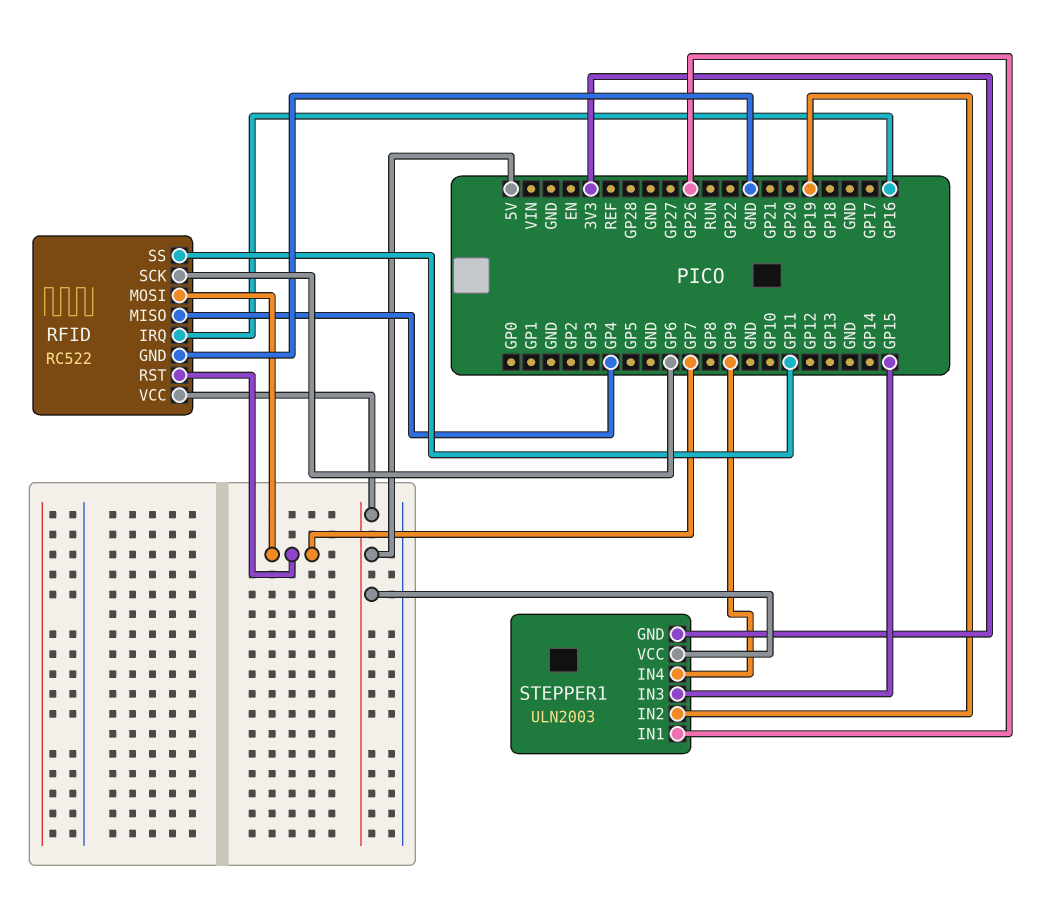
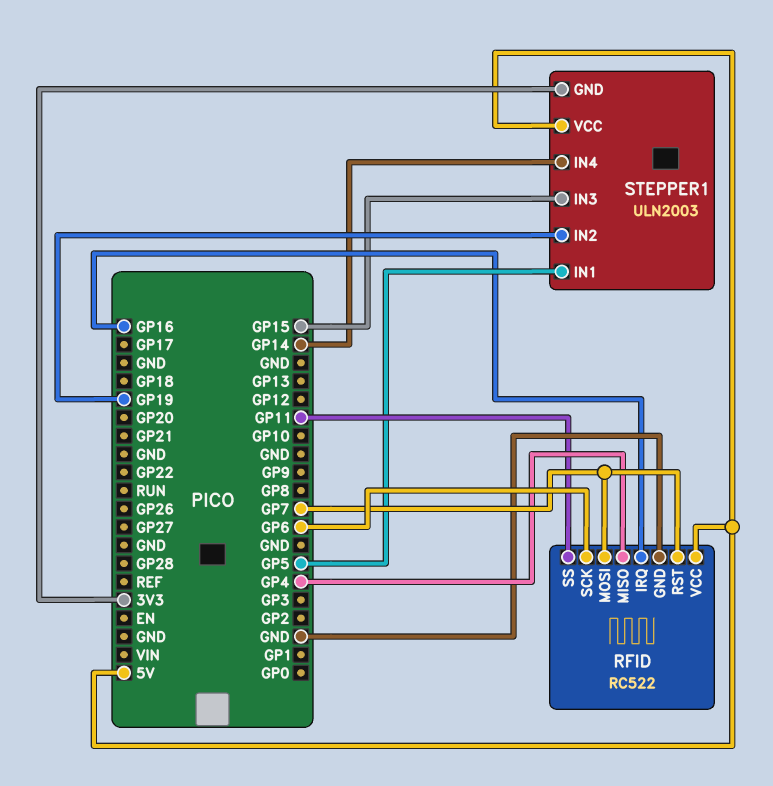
STEPPER1 pin IN1: GP26 -> GP5
STEPPER1 pin IN4: GP9 -> GP14

